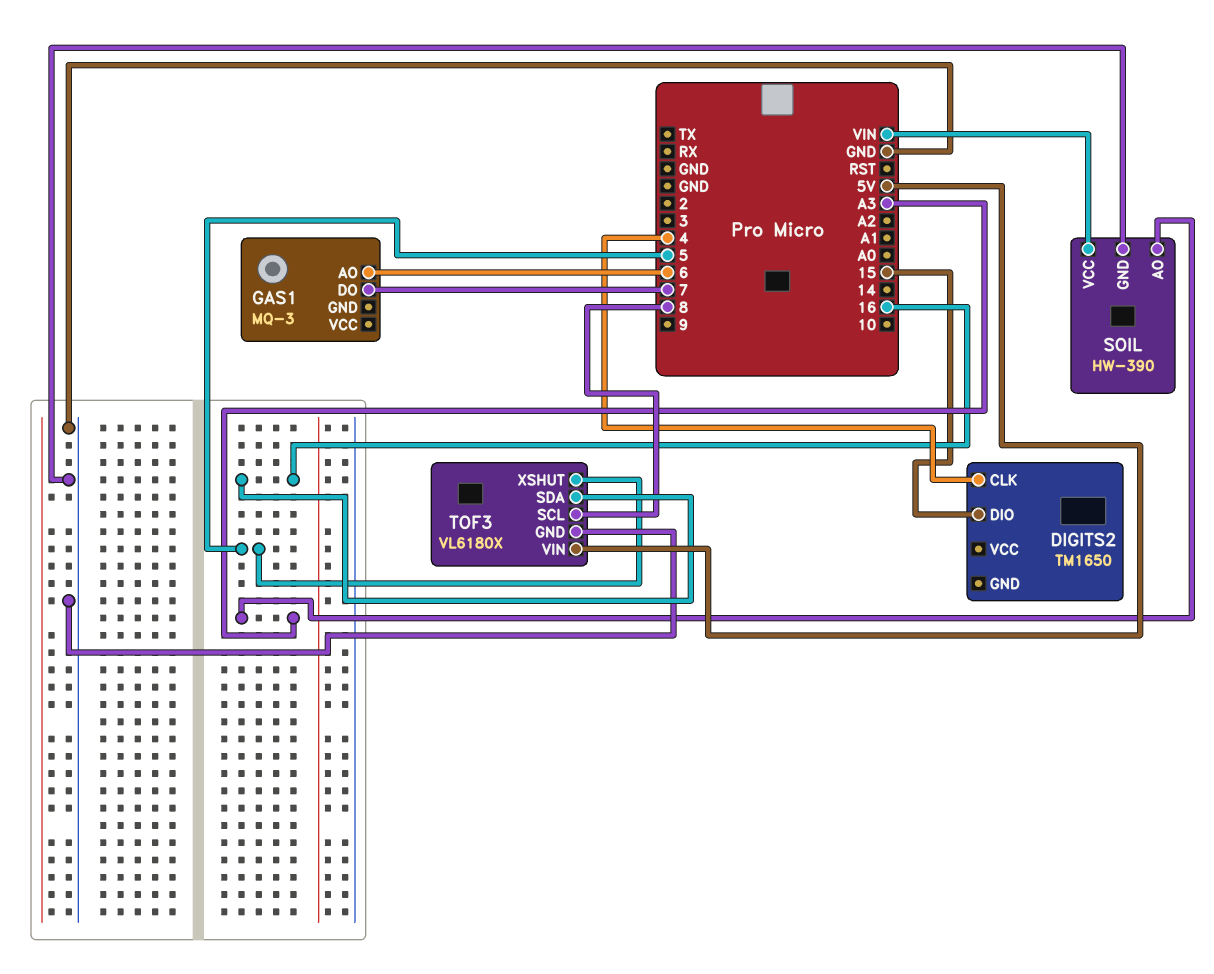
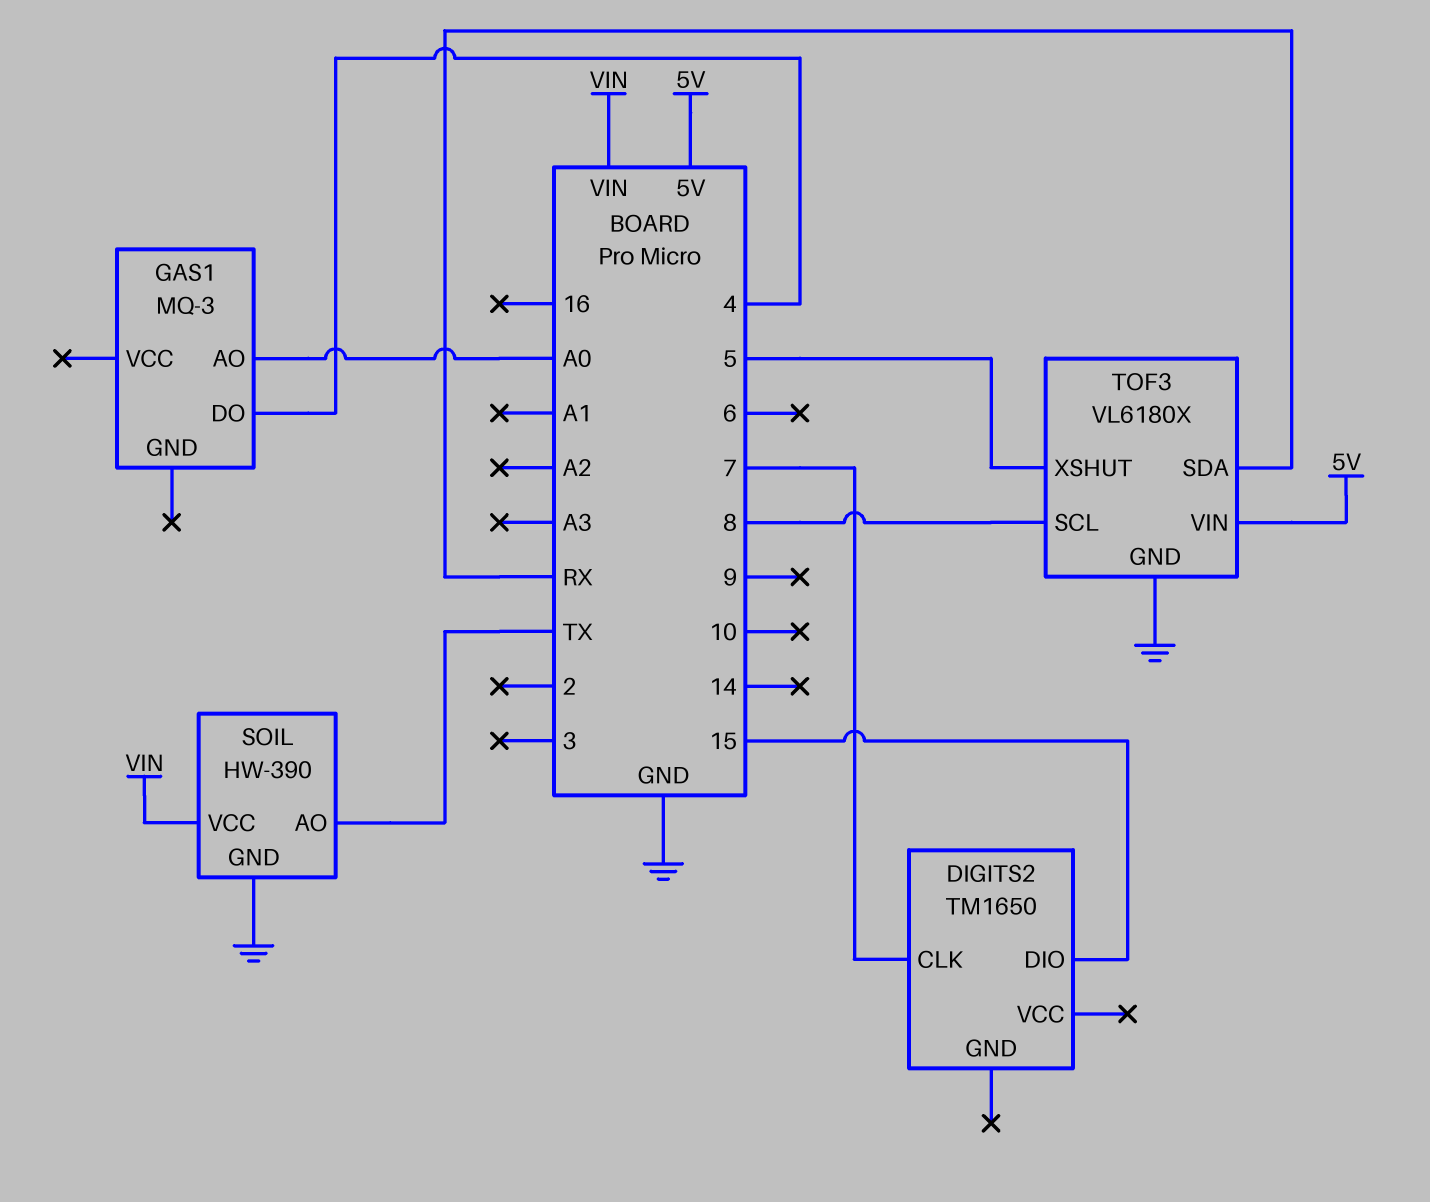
DIGITS2 pin CLK: 4 -> 7
GAS1 pin AO: 6 -> A0
GAS1 pin DO: 7 -> 4
SOIL pin AO: A3 -> TX
TOF3 pin SDA: 16 -> RX

